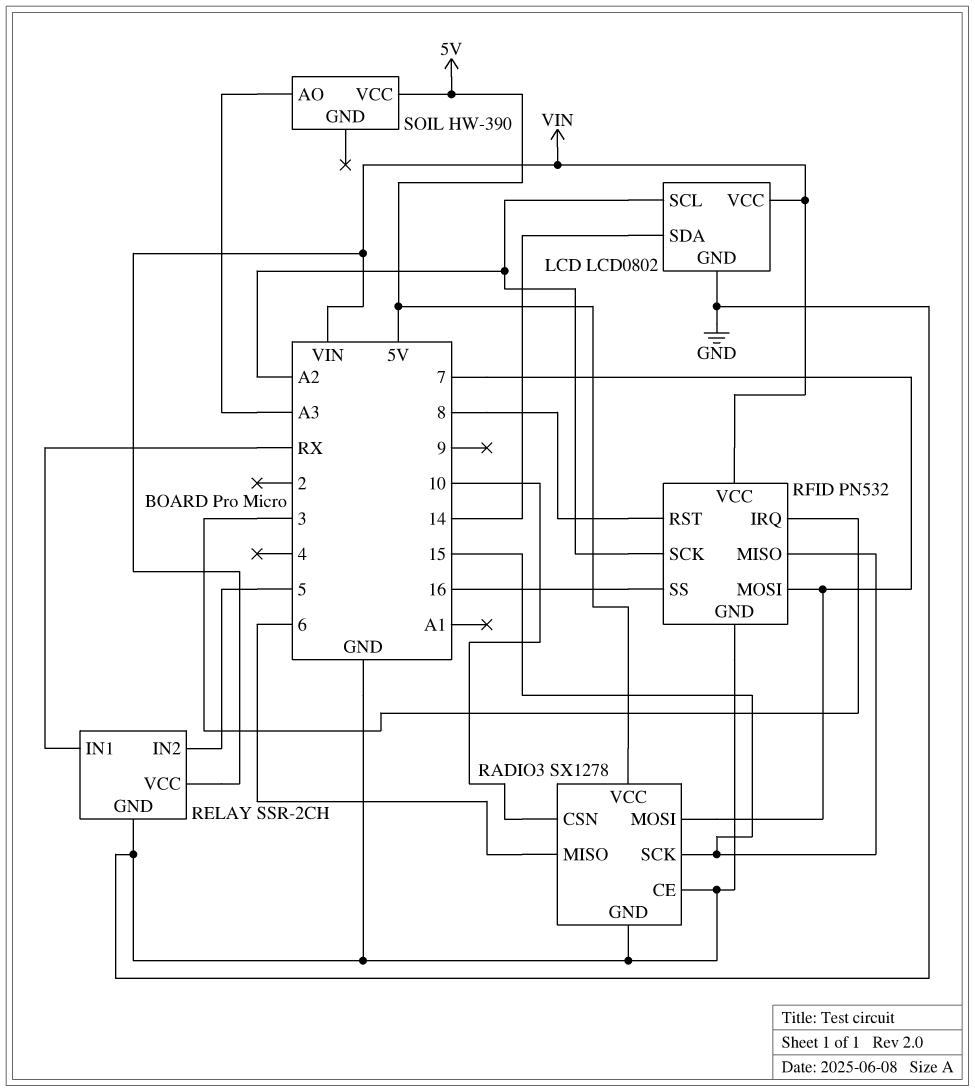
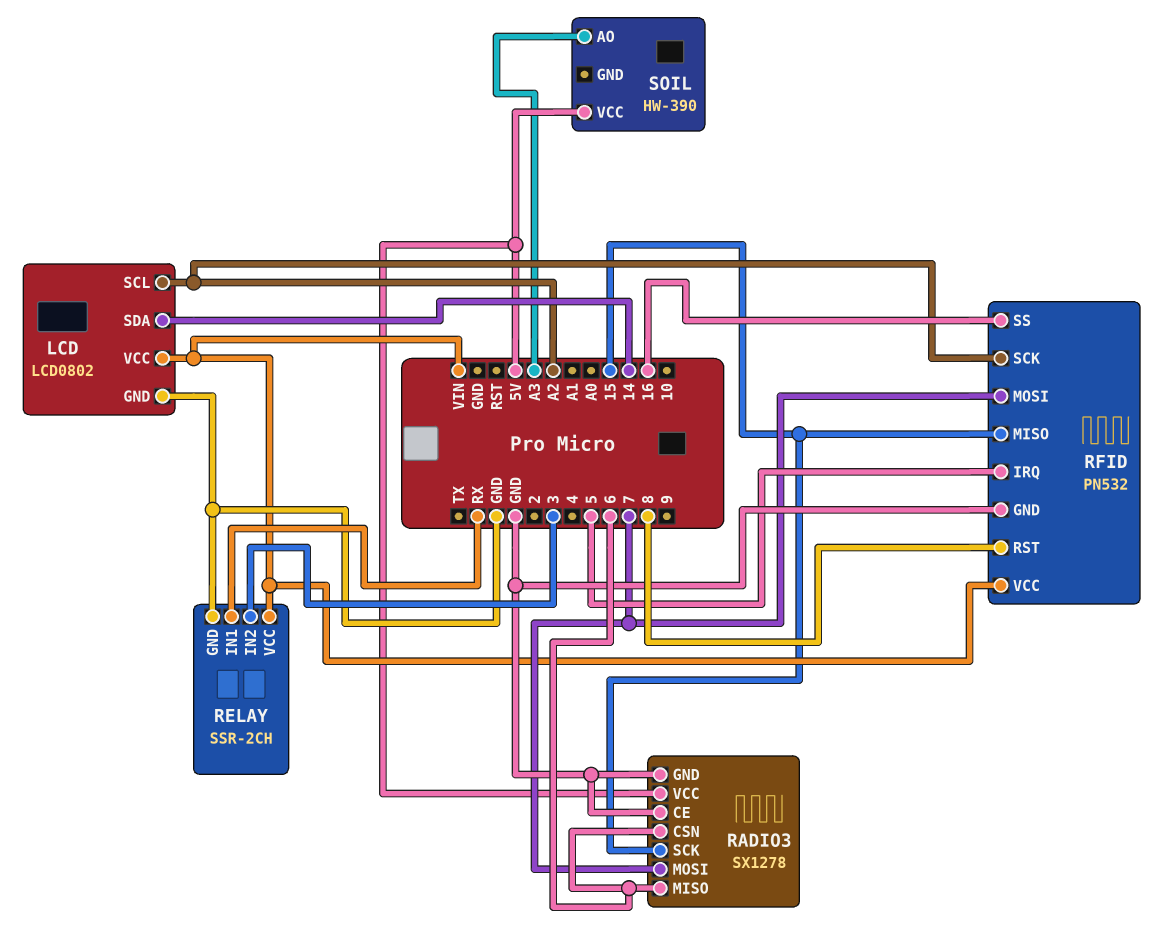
RADIO3 pin CSN: 10 -> 6
RELAY pin IN2: 5 -> 3
RFID pin IRQ: 3 -> 5

